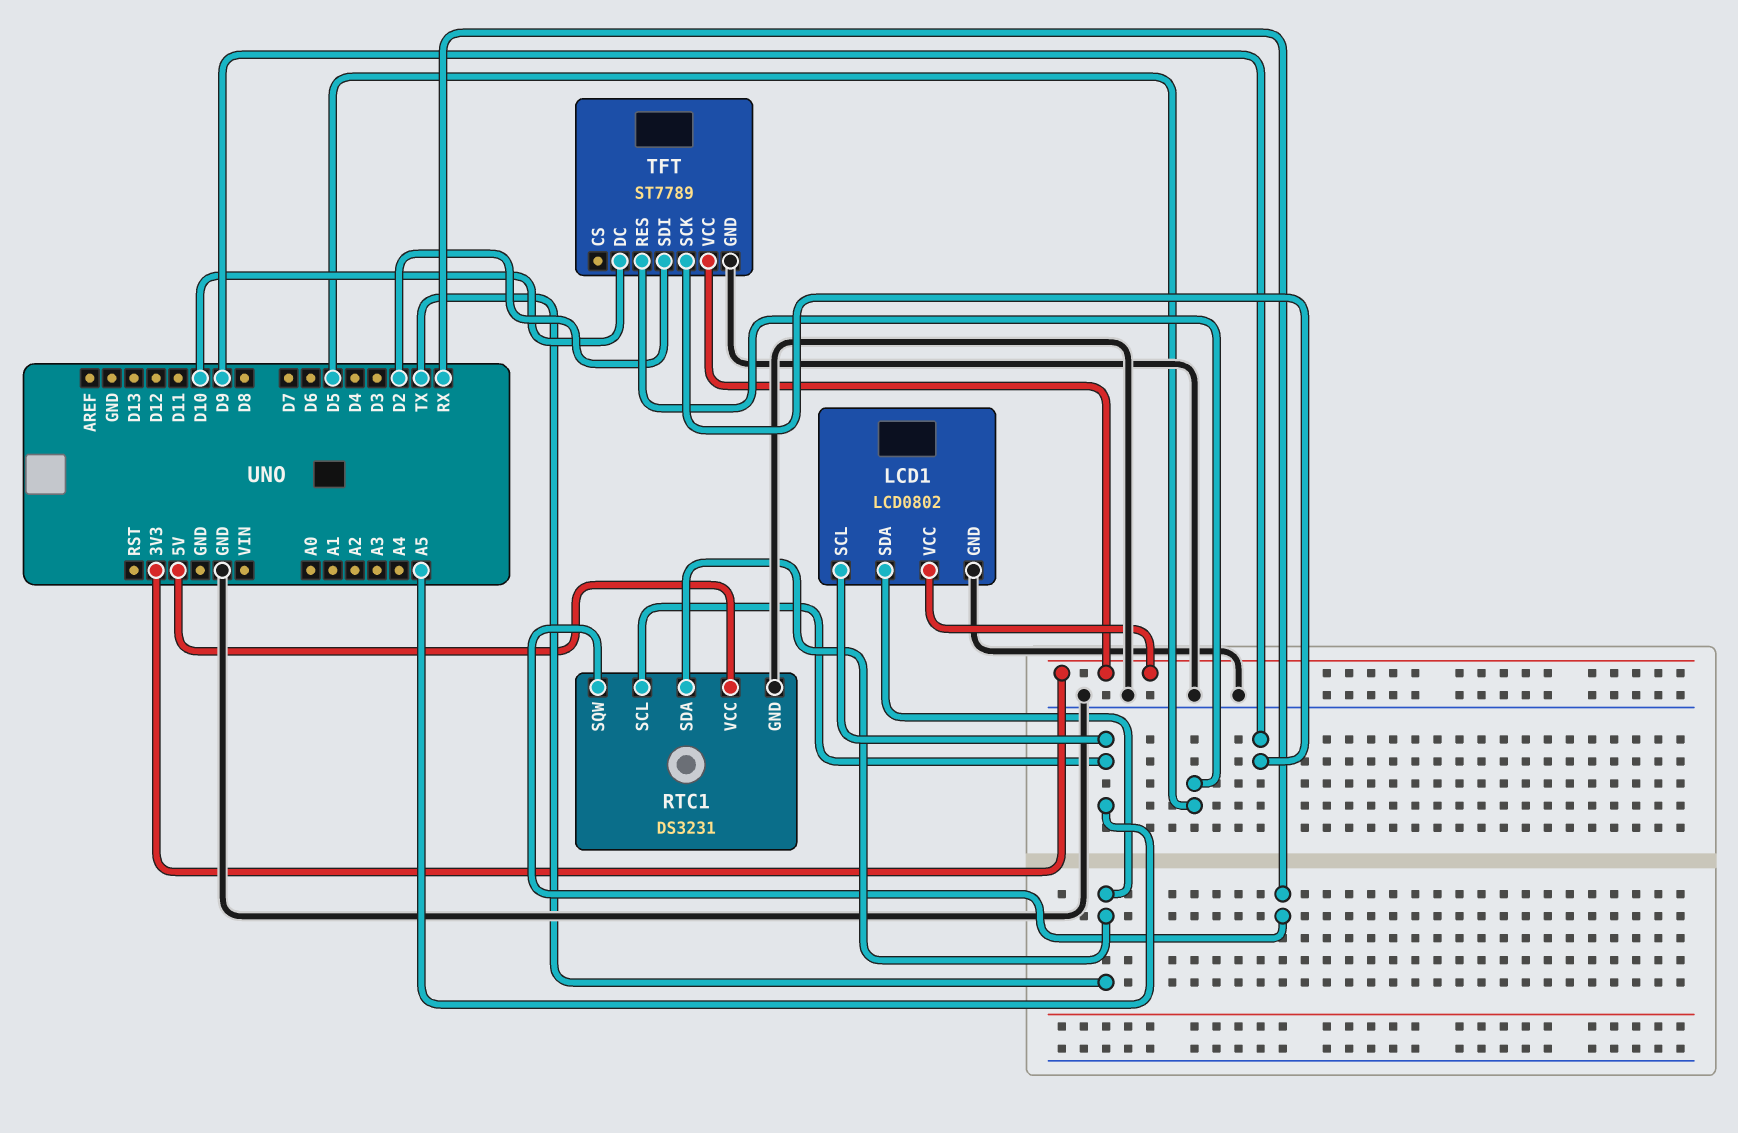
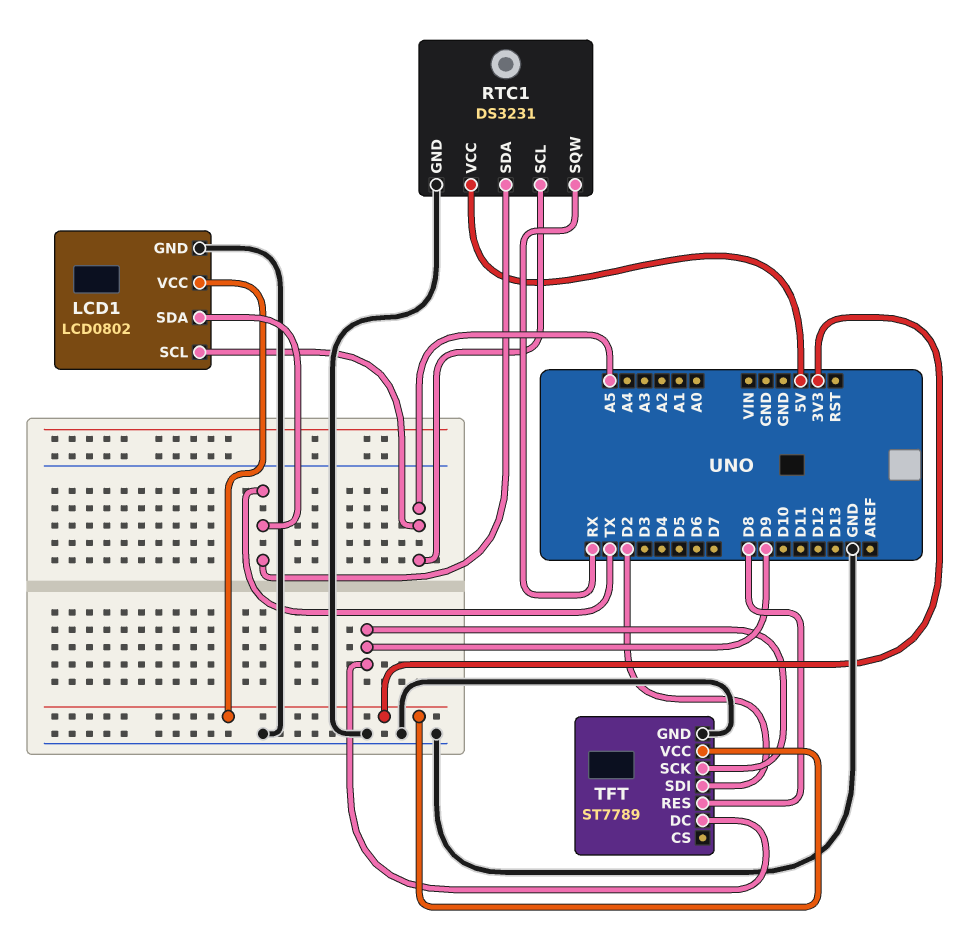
TFT pin DC: D10 -> D9
TFT pin RES: D5 -> D8

